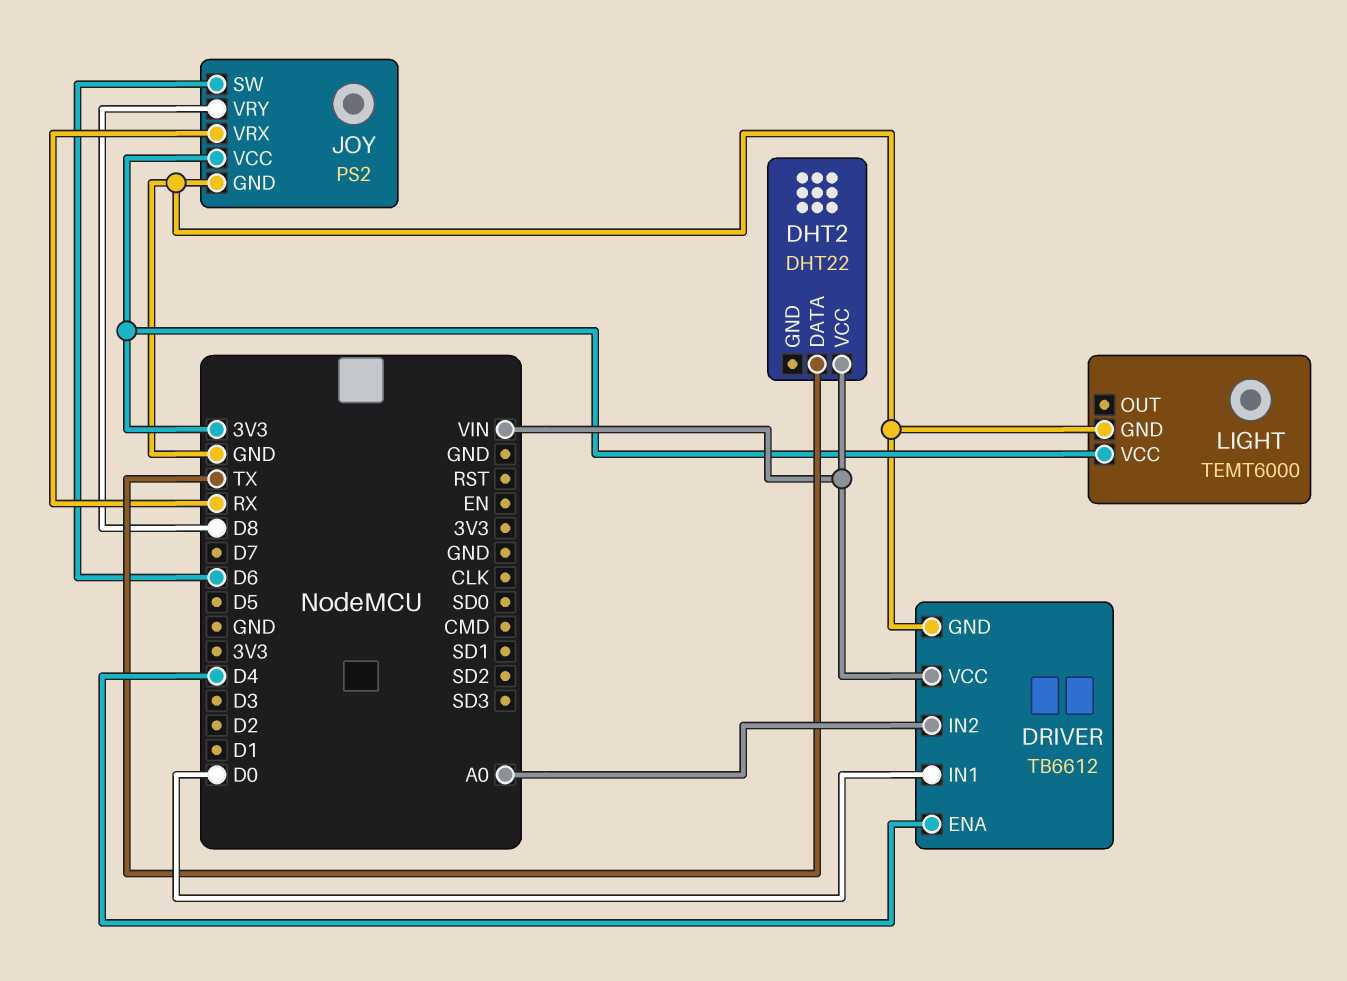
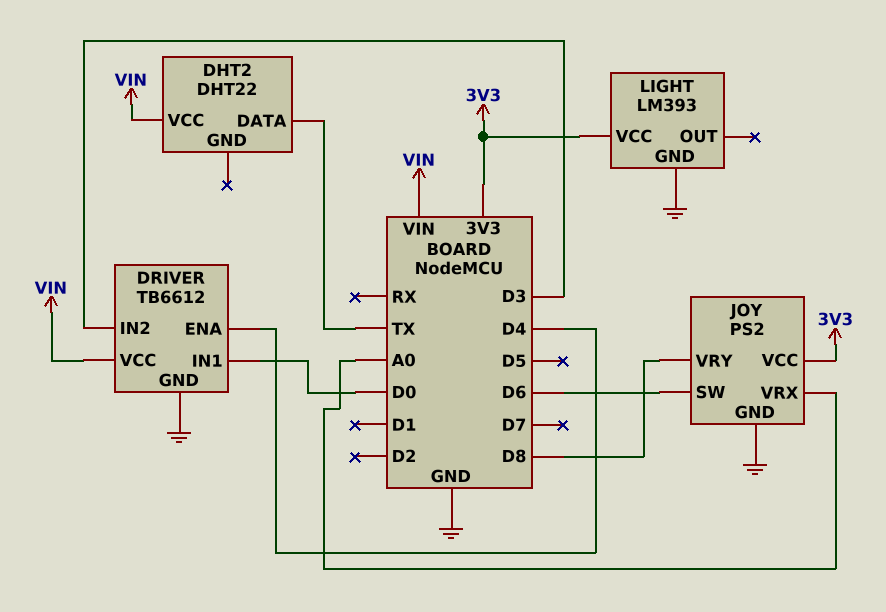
DRIVER pin IN2: A0 -> D3
JOY pin VRX: RX -> A0
LIGHT: TEMT6000 -> LM393

